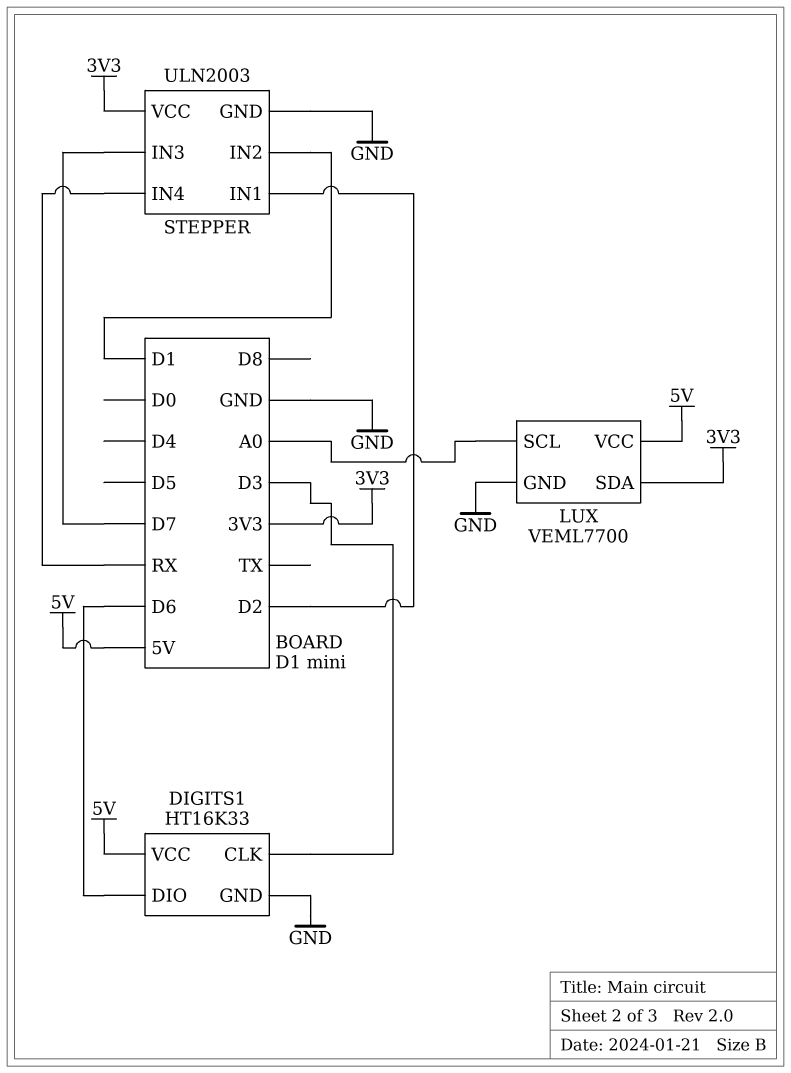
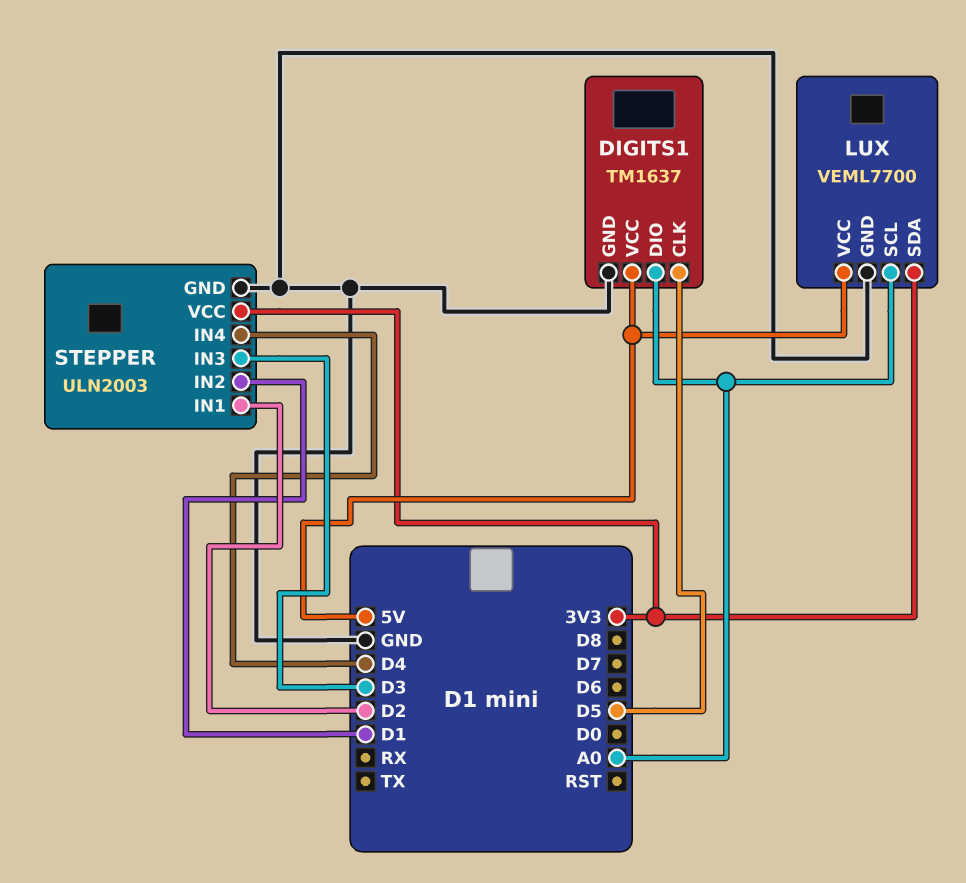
DIGITS1: HT16K33 -> TM1637
DIGITS1 pin CLK: D3 -> D5
DIGITS1 pin DIO: D6 -> A0
STEPPER pin IN3: D7 -> D3
STEPPER pin IN4: RX -> D4

